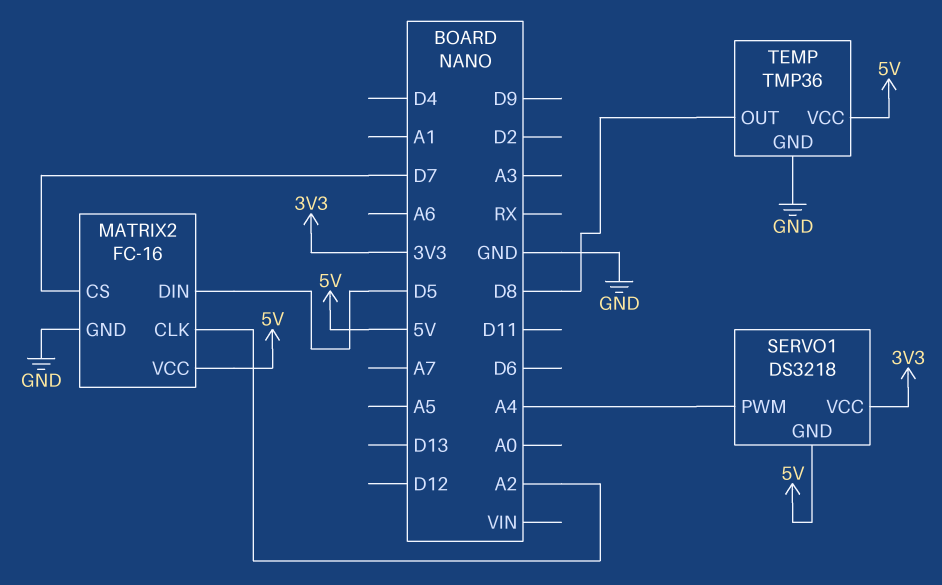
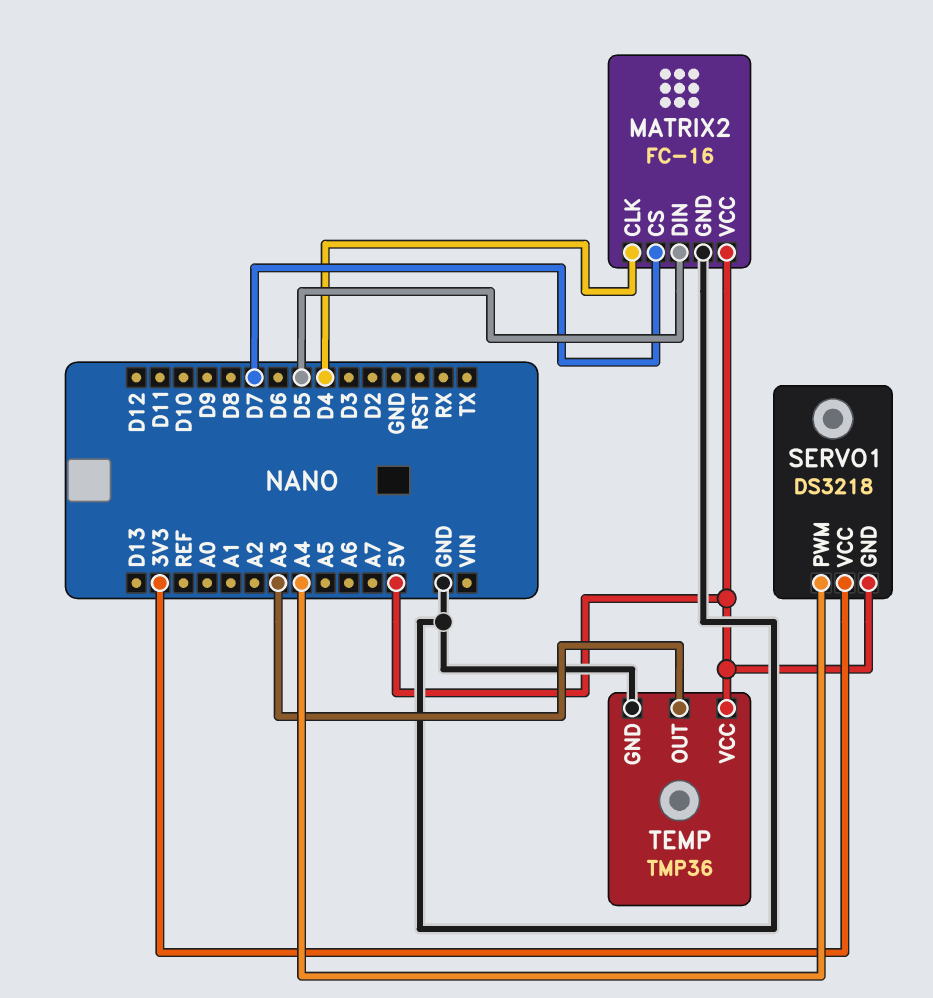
MATRIX2 pin CLK: A2 -> D4
TEMP pin OUT: D8 -> A3

